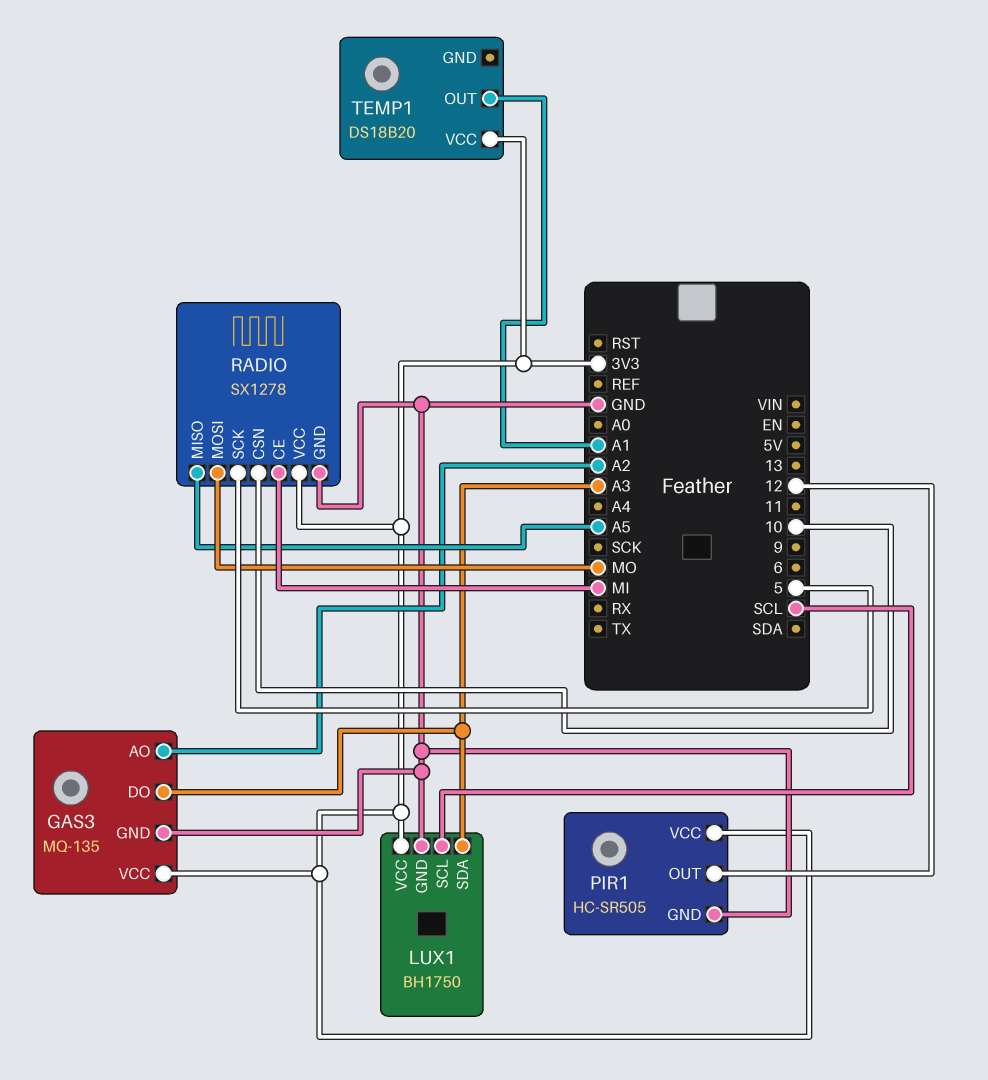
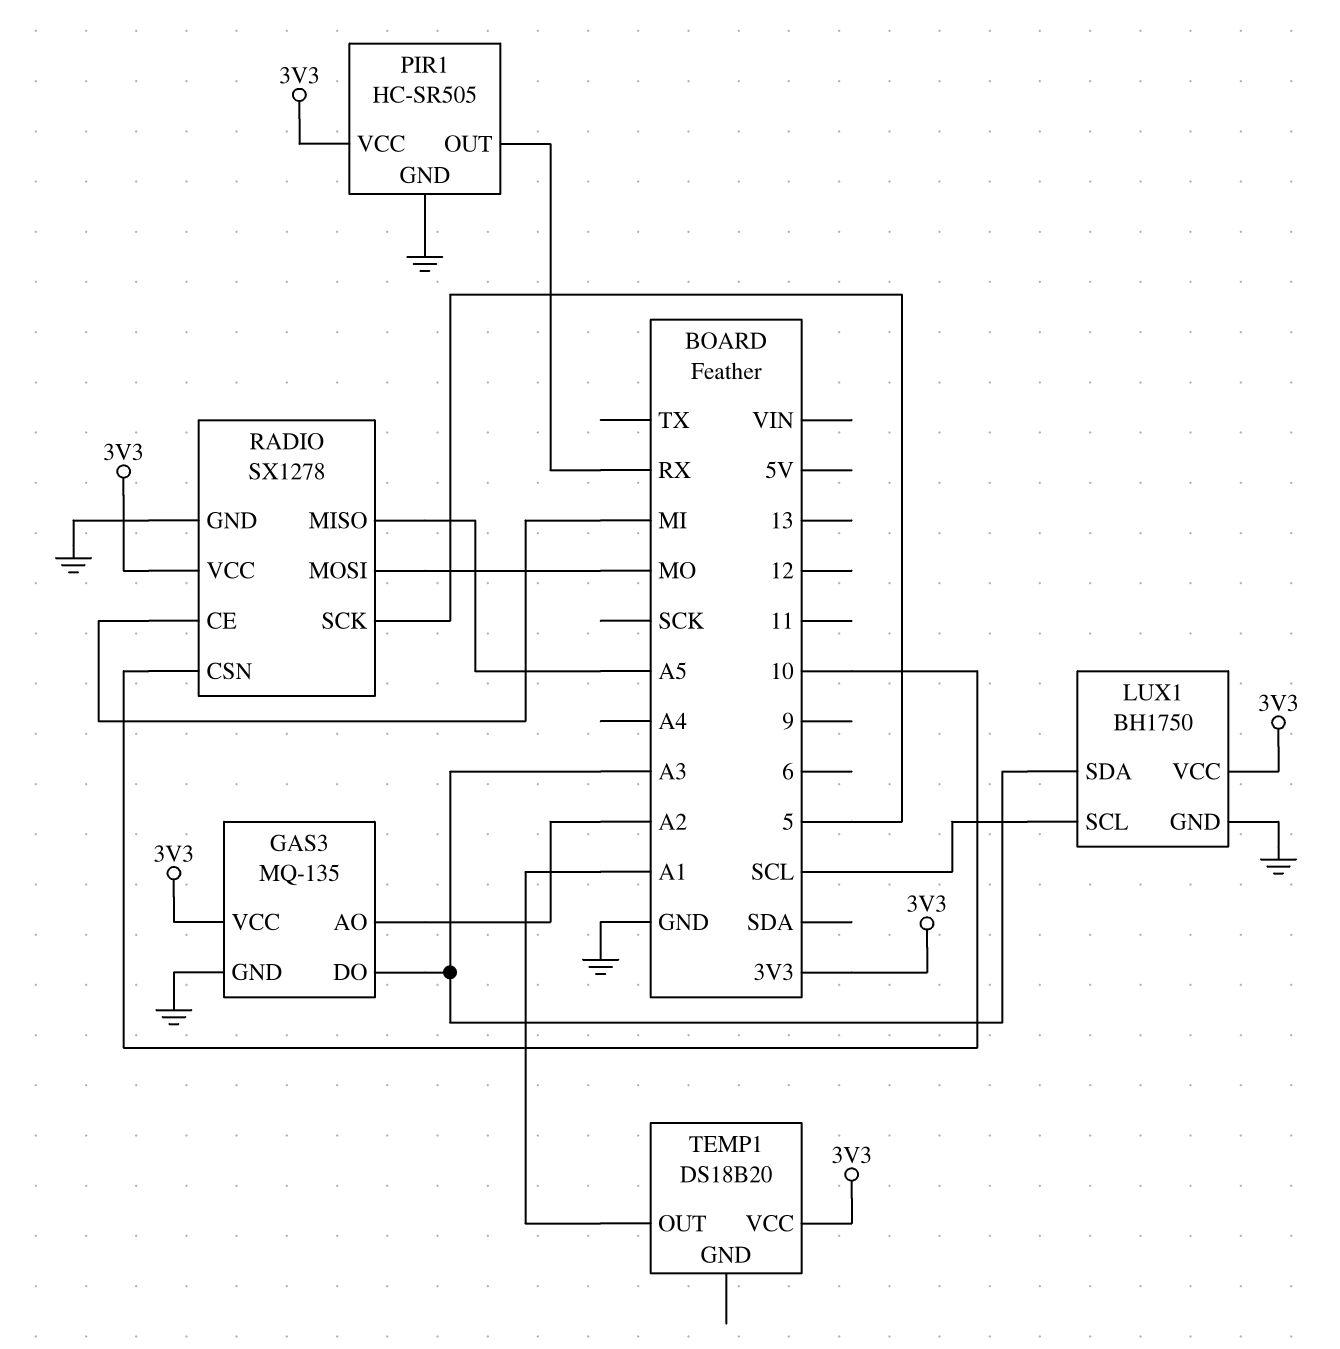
PIR1 pin OUT: 12 -> RX

